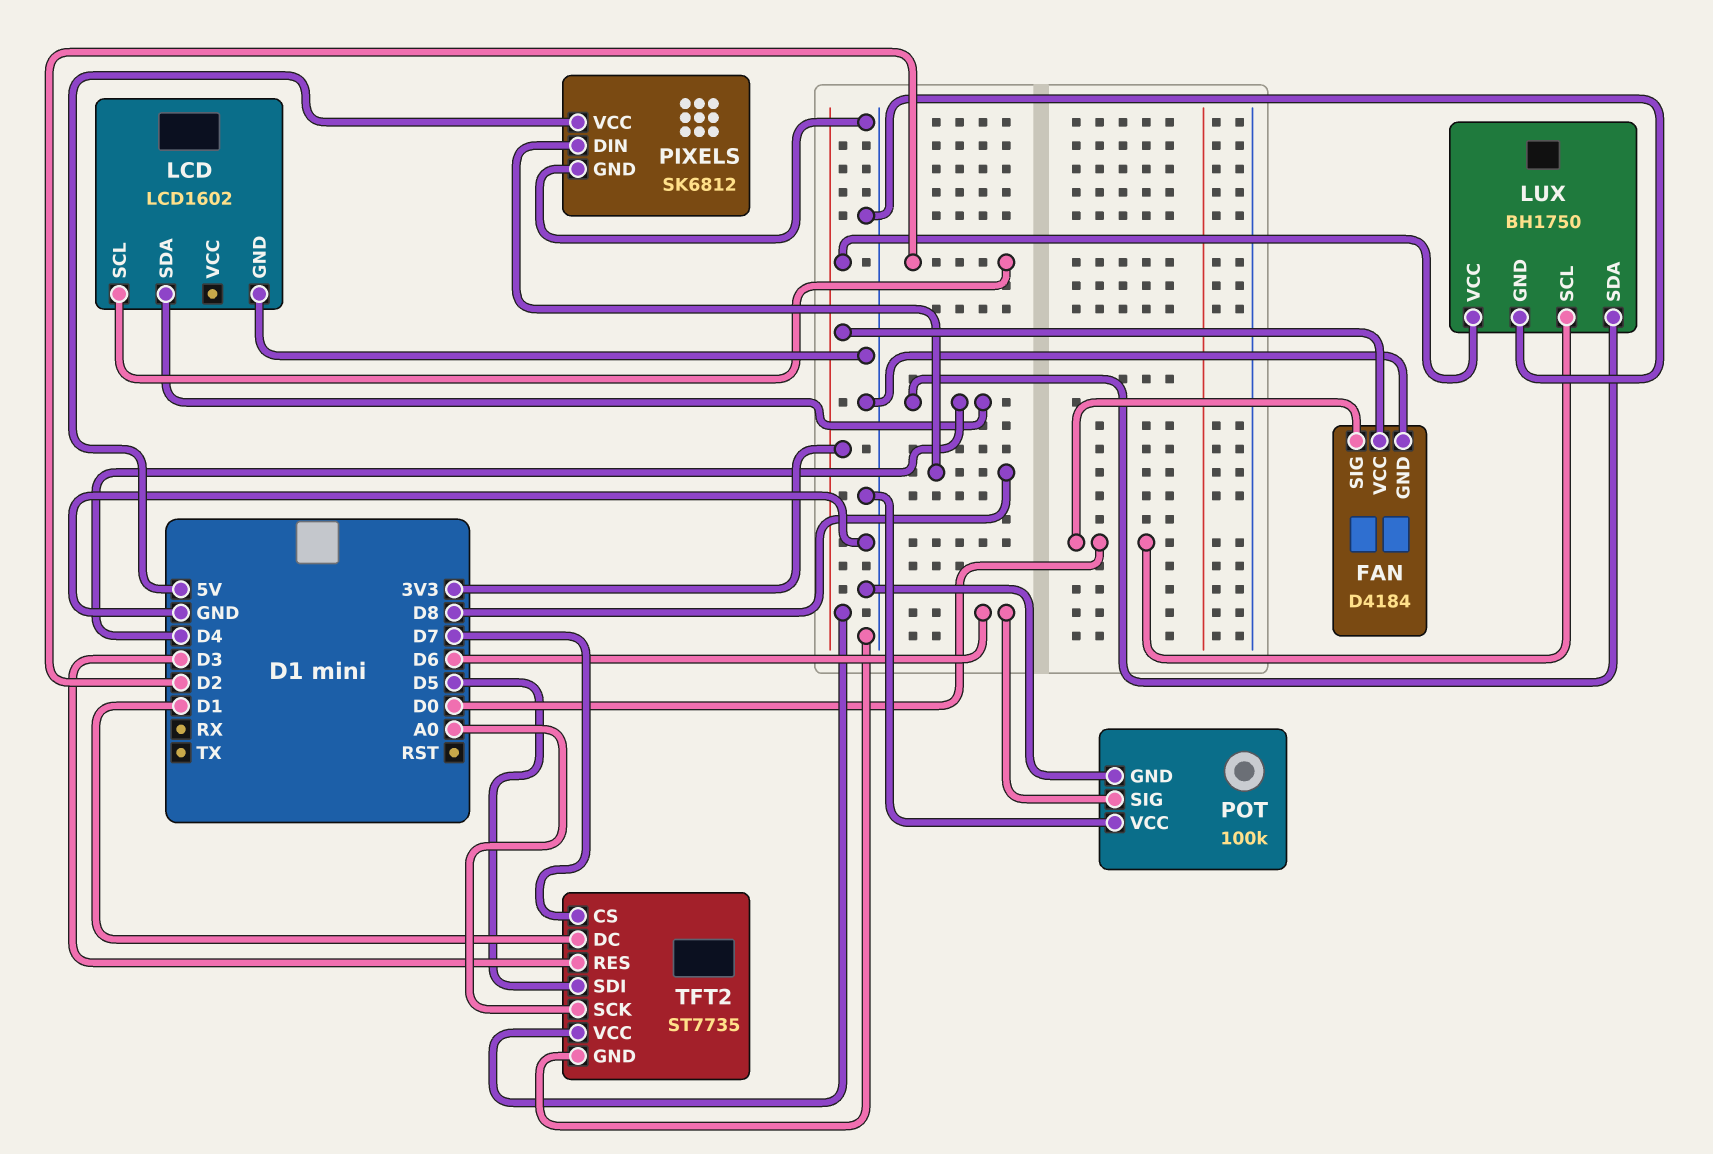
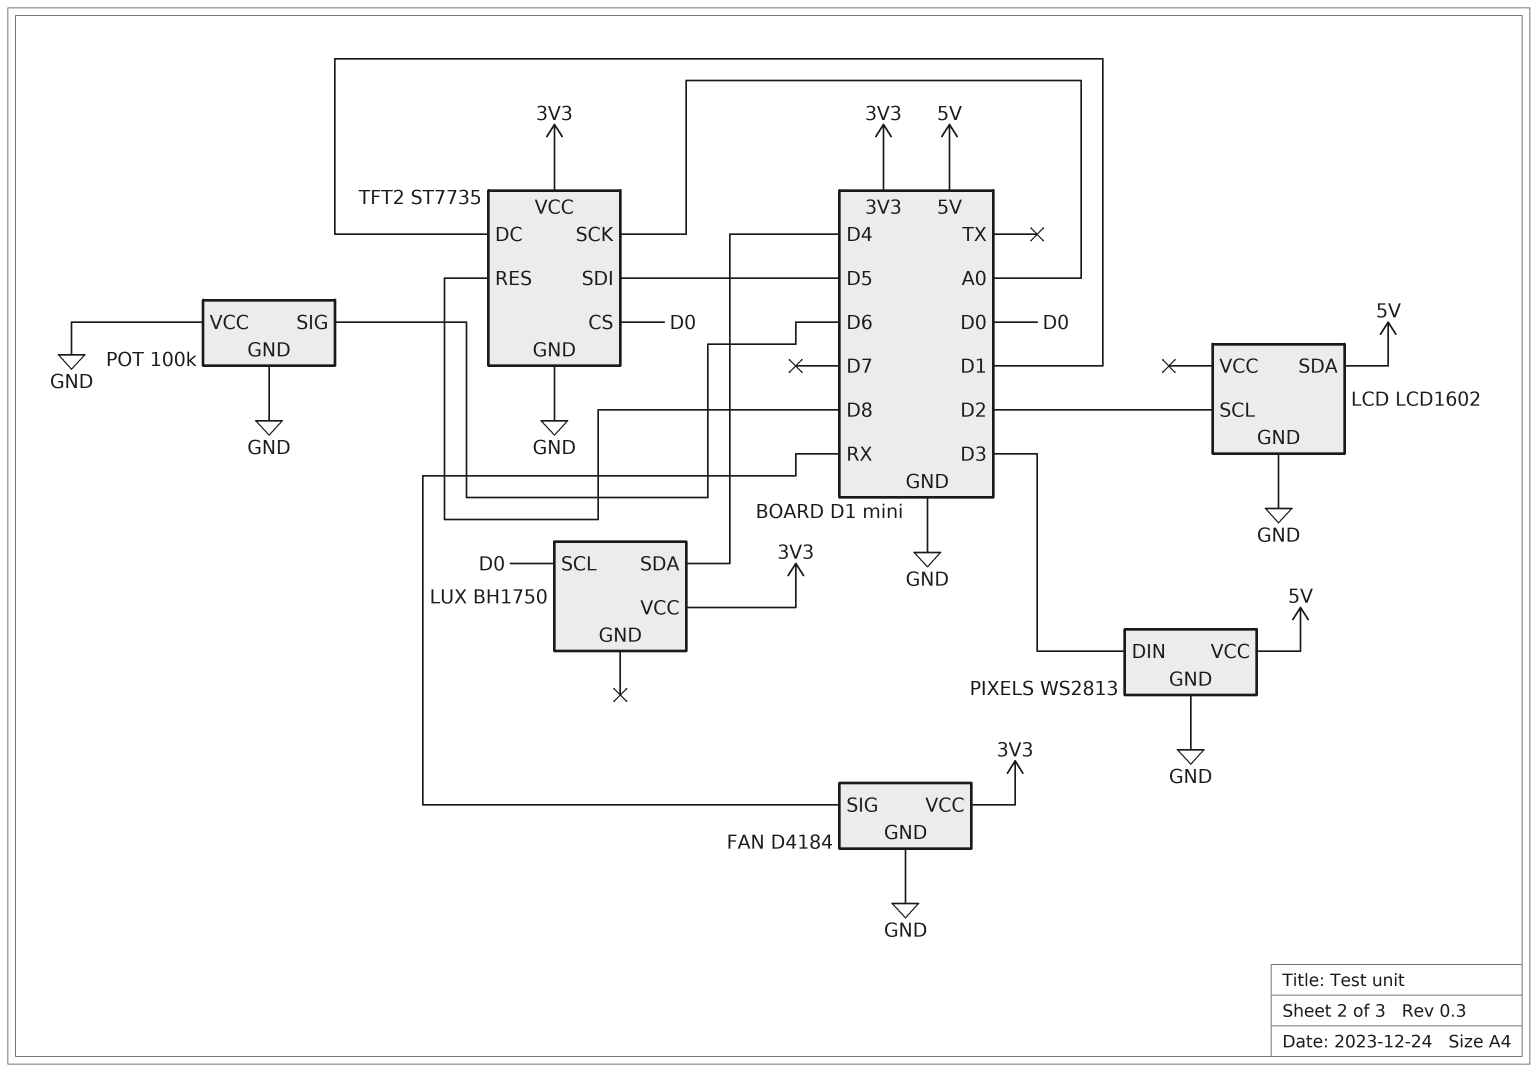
FAN pin SIG: D0 -> RX
LCD pin SDA: D4 -> 5V
LUX pin GND: GND -> none
PIXELS: SK6812 -> WS2813
PIXELS pin DIN: D8 -> D3
TFT2 pin CS: D7 -> D0
TFT2 pin RES: D3 -> D8

